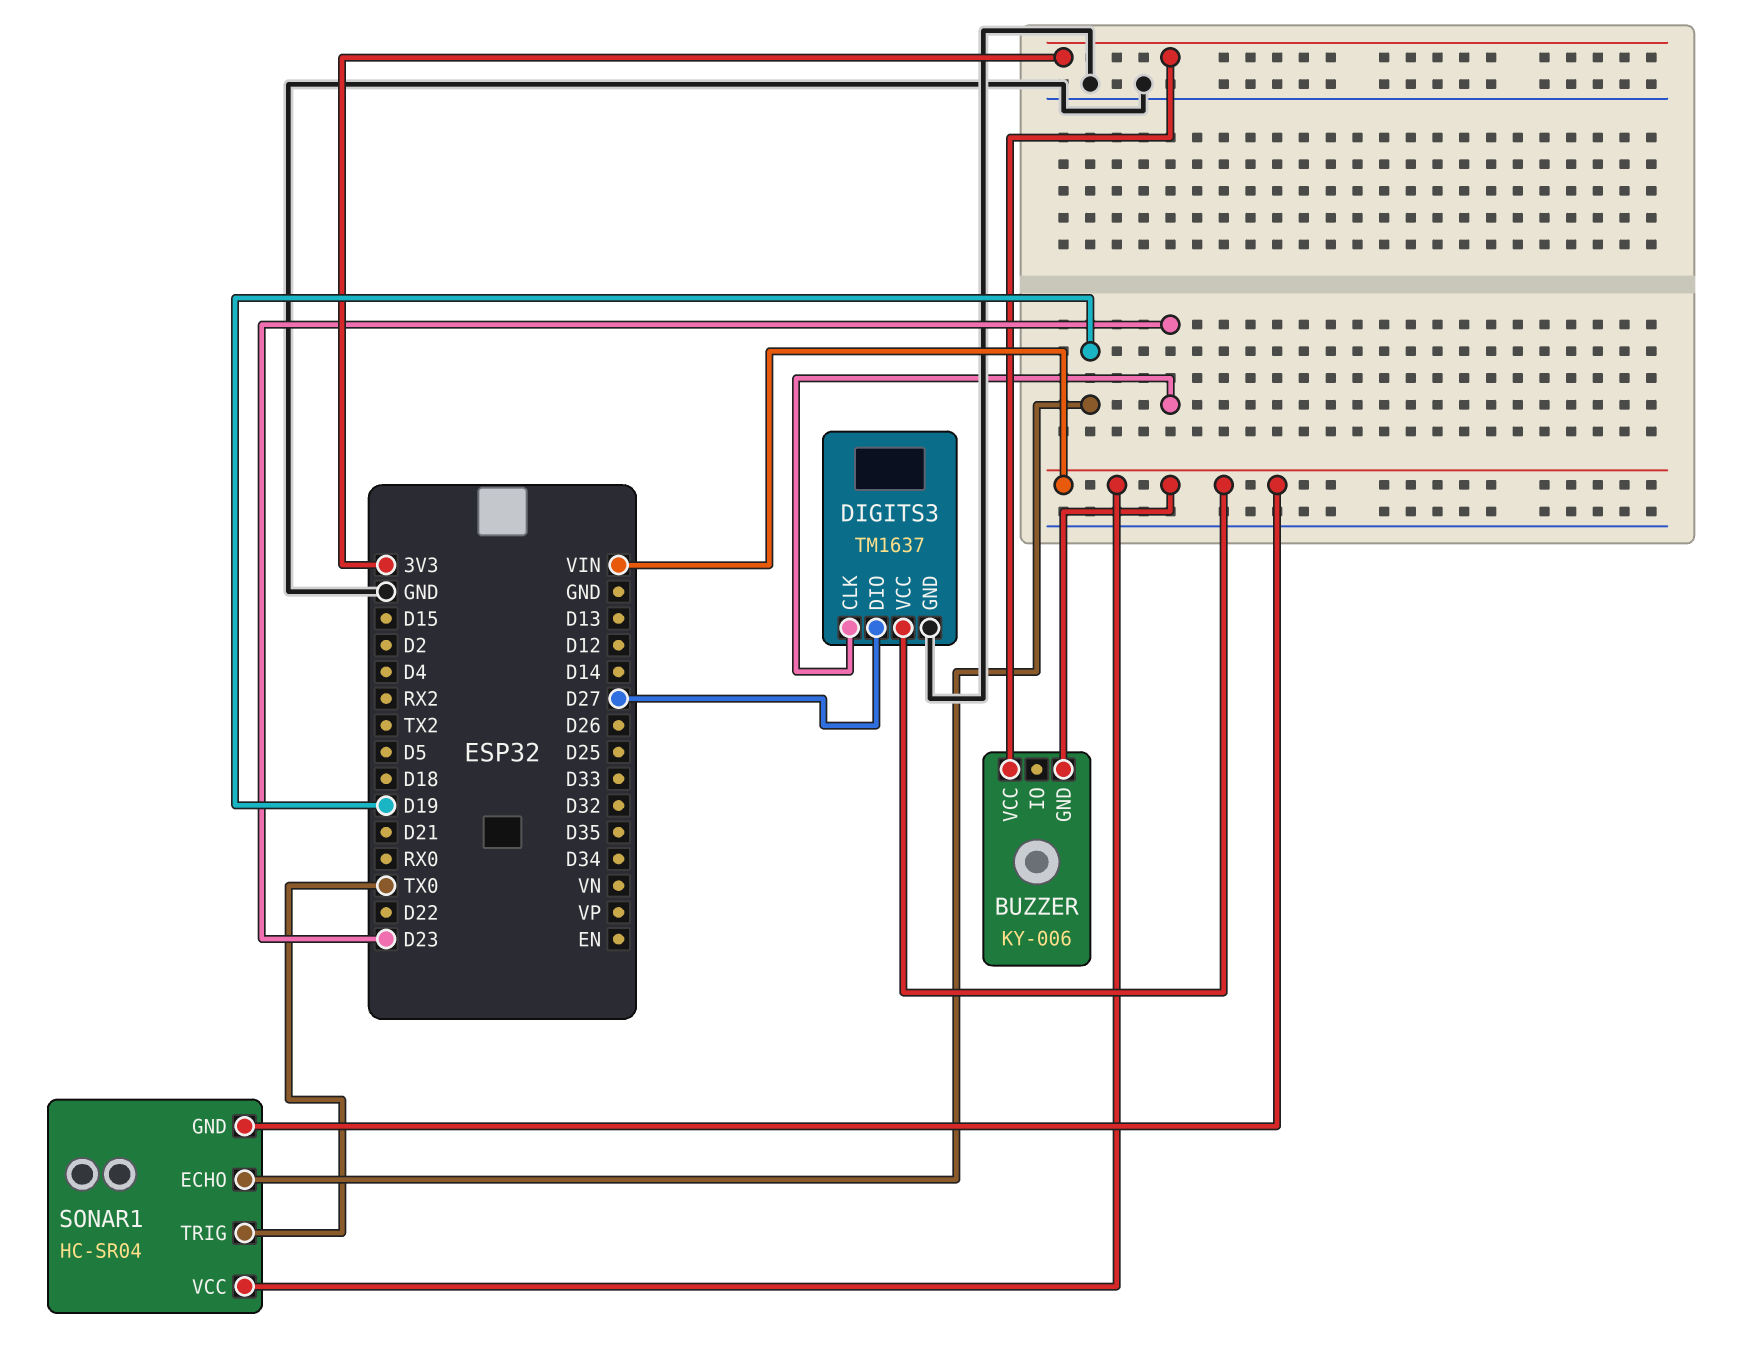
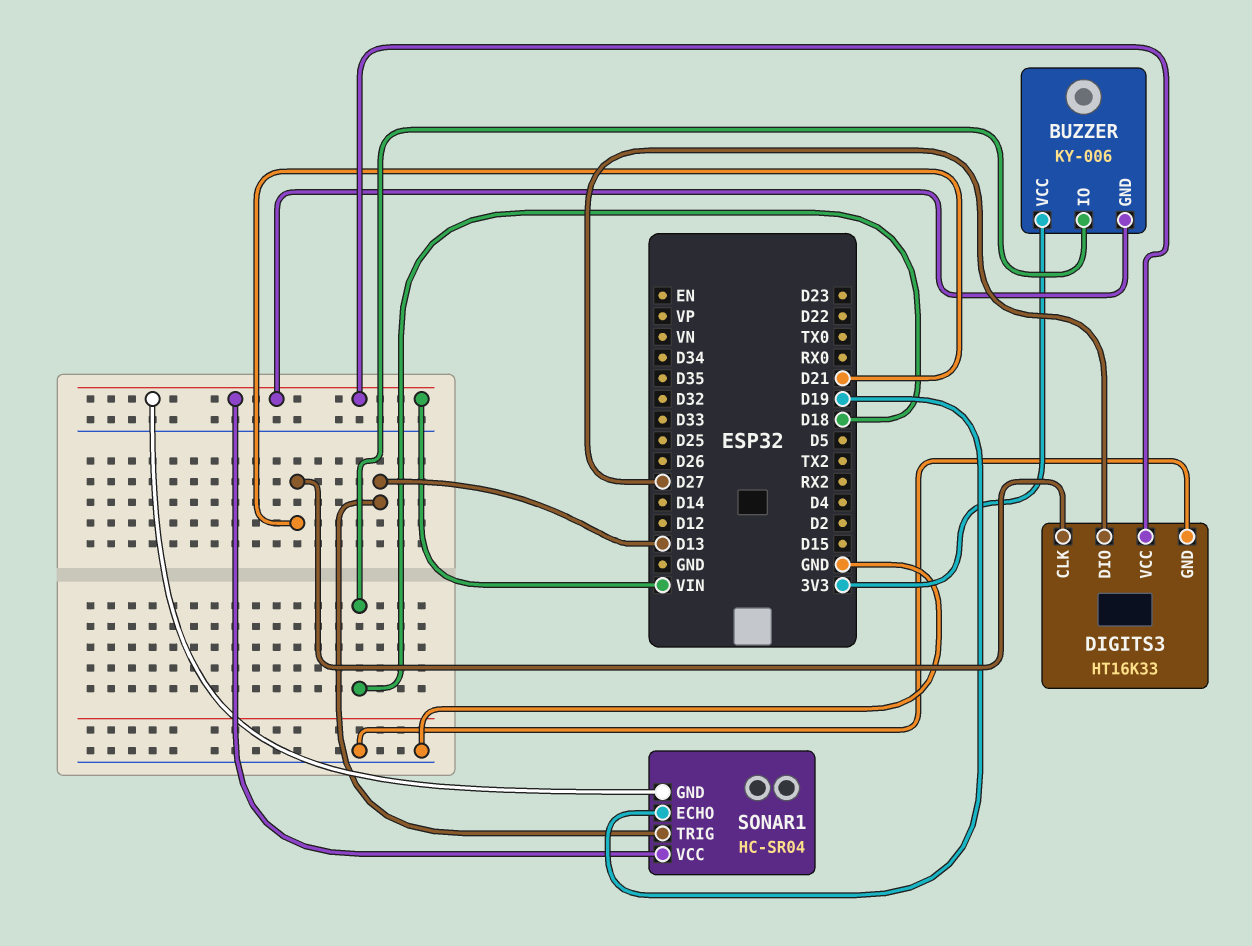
BUZZER pin IO: none -> D18
DIGITS3: TM1637 -> HT16K33
DIGITS3 pin CLK: D23 -> D21
SONAR1 pin TRIG: TX0 -> D13

